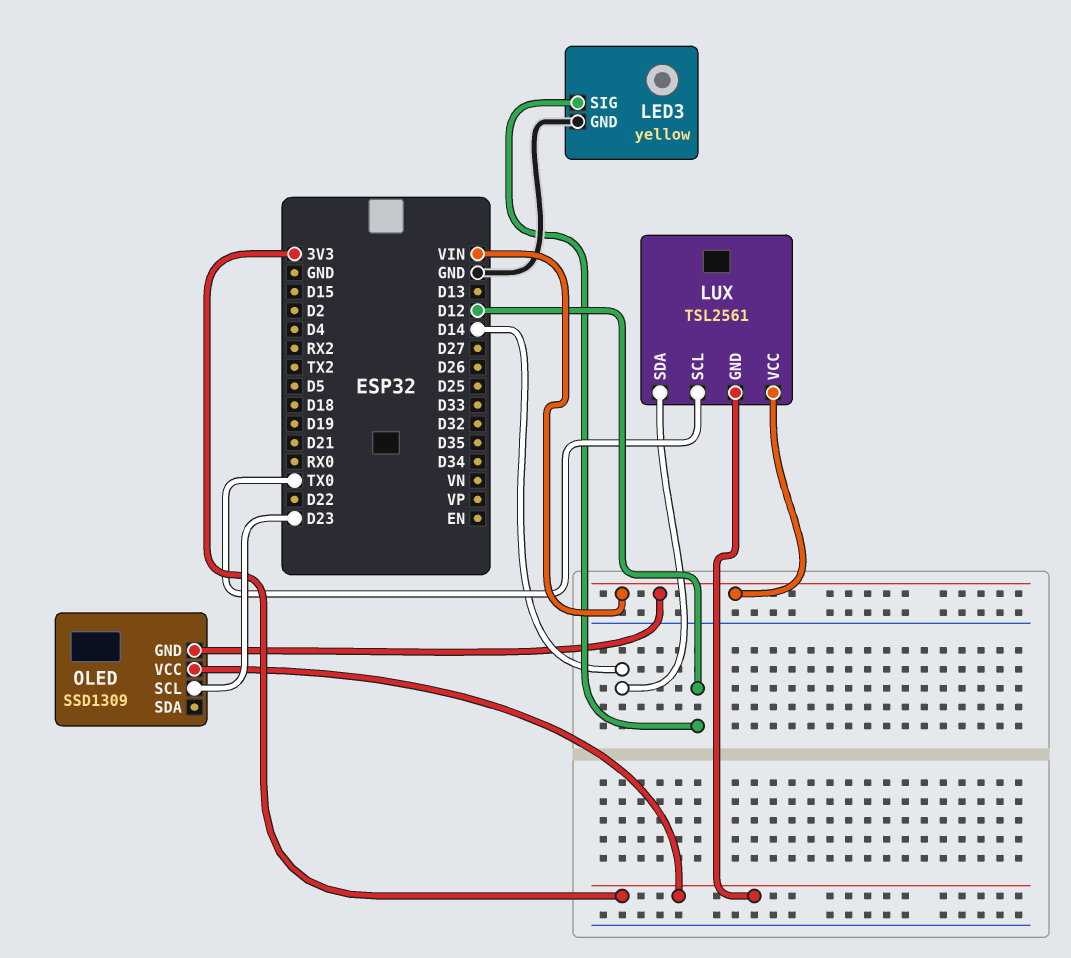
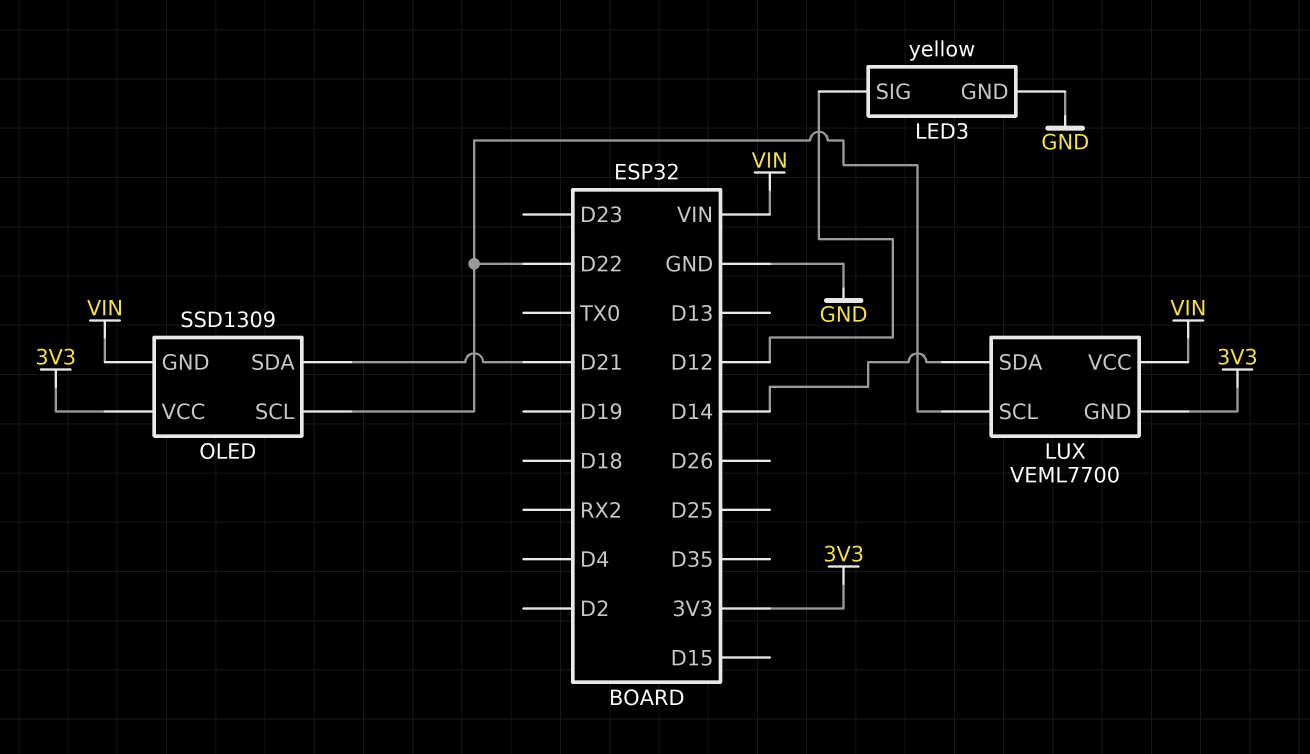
LUX: TSL2561 -> VEML7700
LUX pin SCL: TX0 -> D22
OLED pin SCL: D23 -> D22
OLED pin SDA: none -> D21

